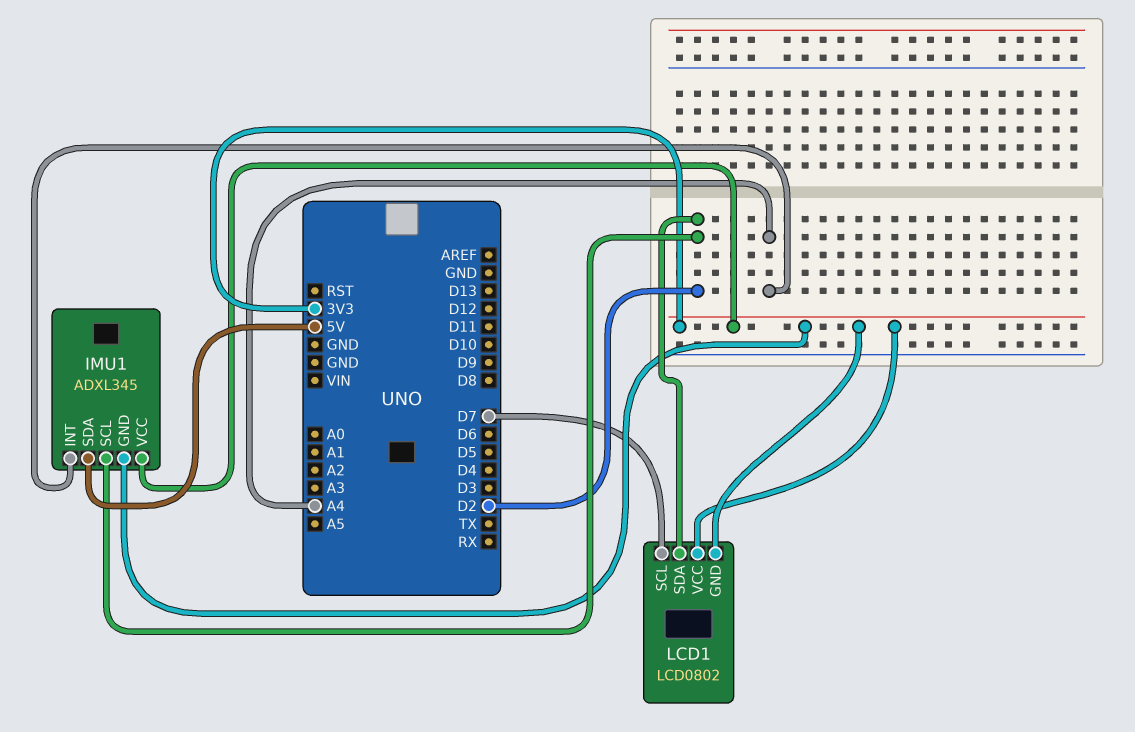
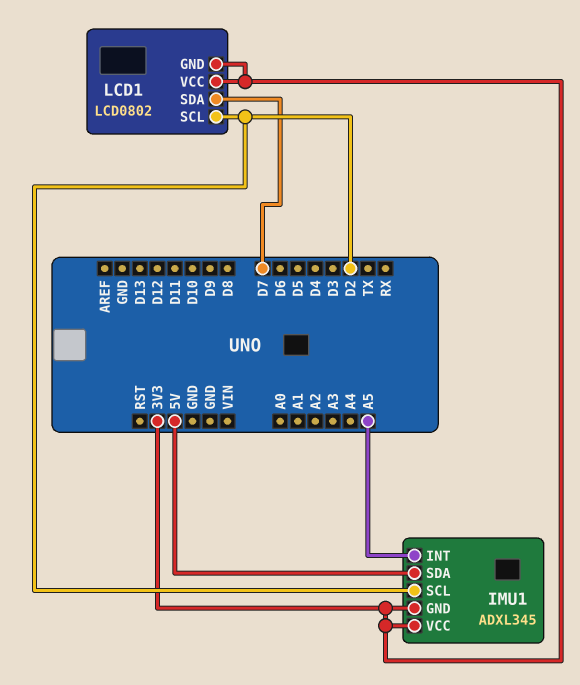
IMU1 pin INT: A4 -> A5
LCD1 pin SCL: D7 -> D2
LCD1 pin SDA: D2 -> D7

